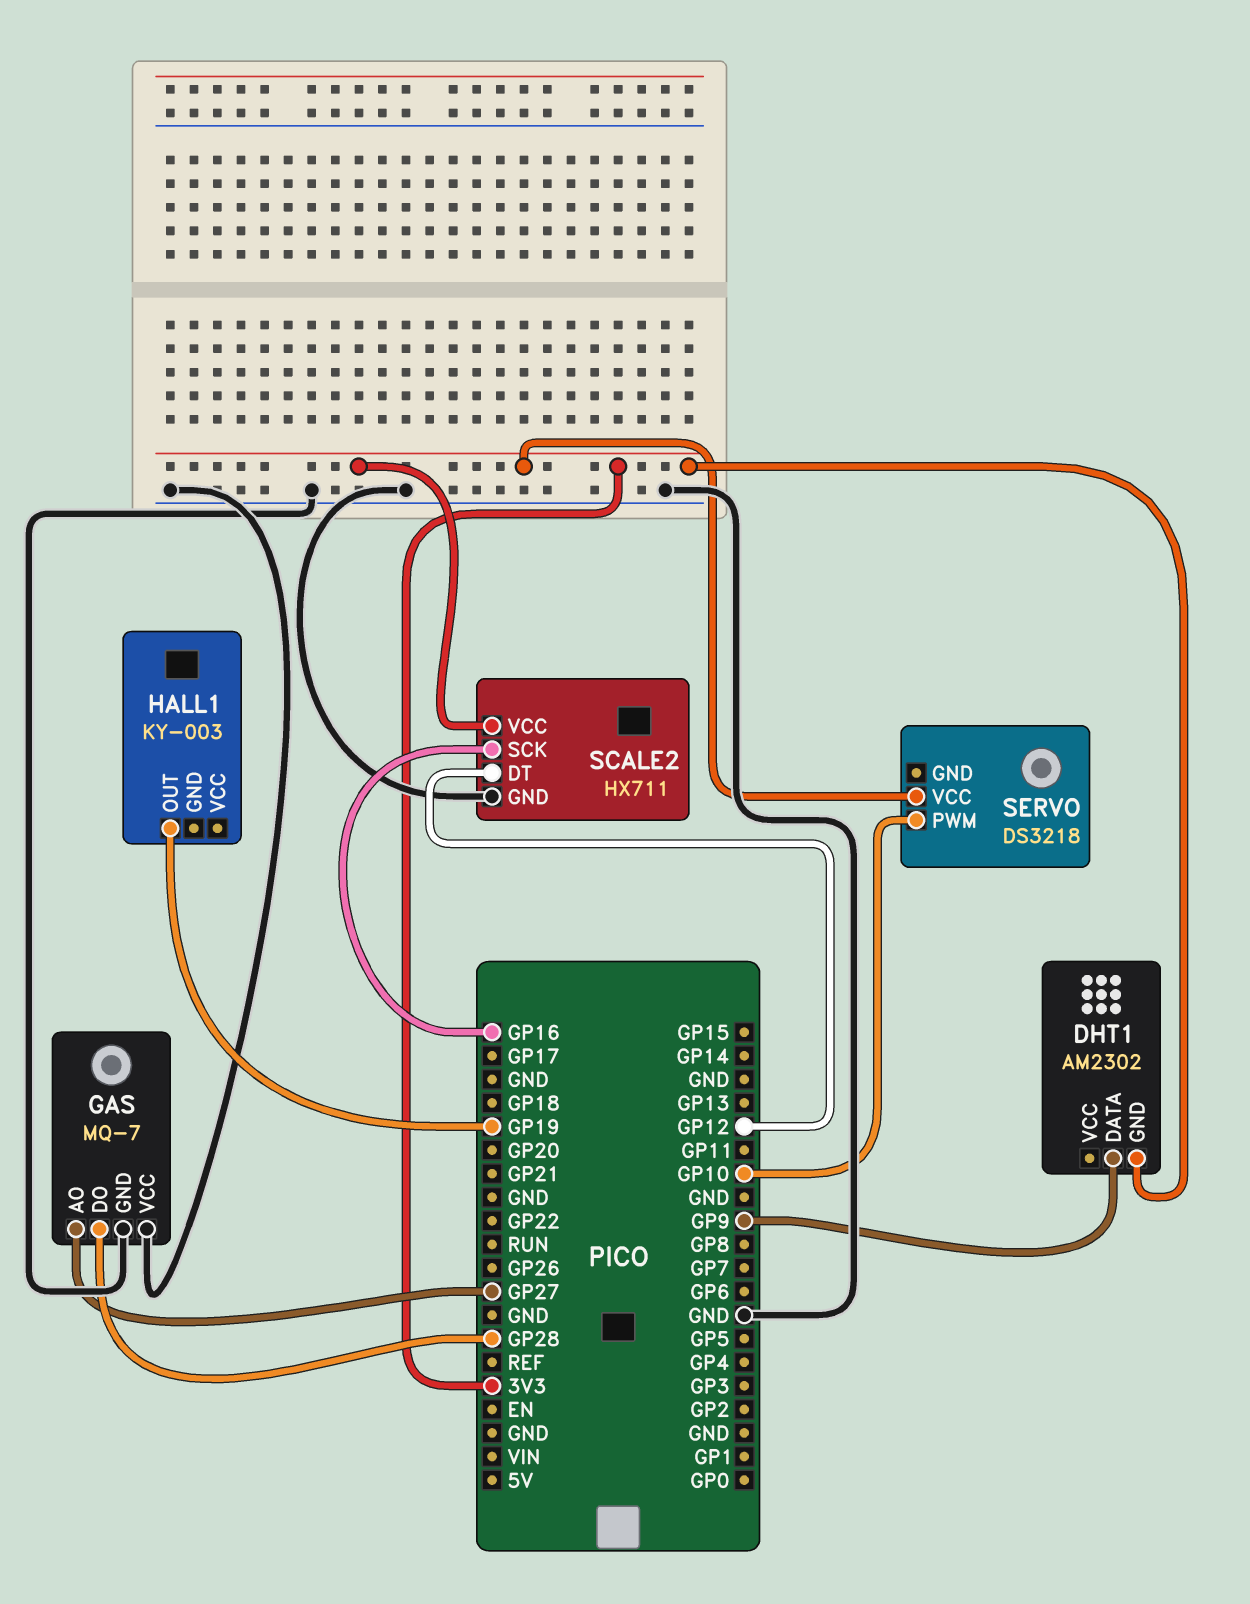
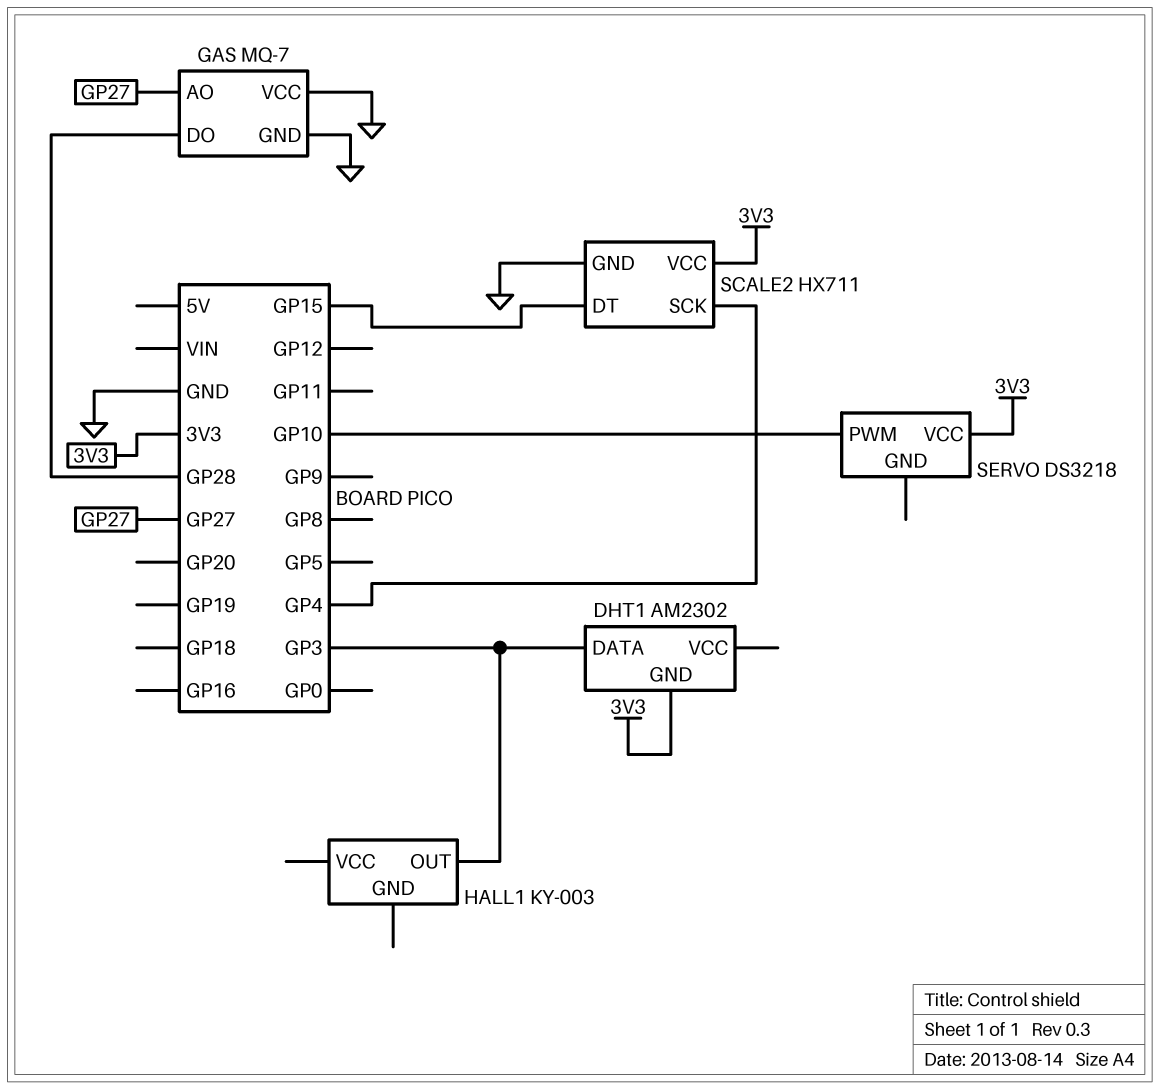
DHT1 pin DATA: GP9 -> GP3
HALL1 pin OUT: GP19 -> GP3
SCALE2 pin DT: GP12 -> GP15
SCALE2 pin SCK: GP16 -> GP4

